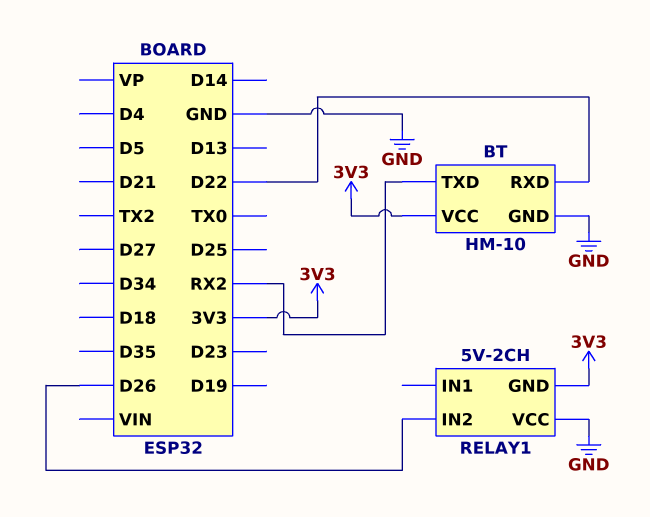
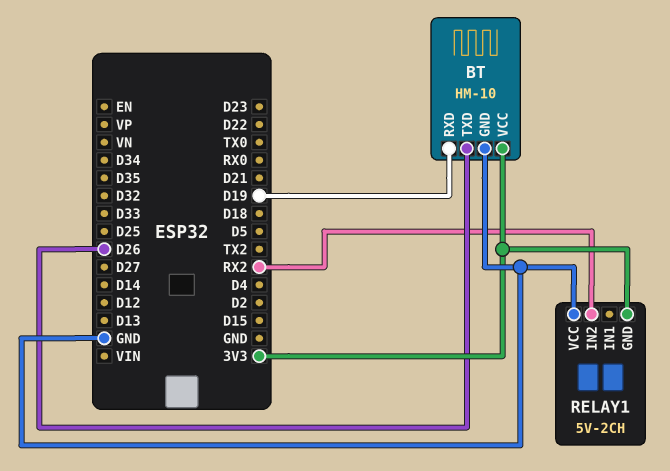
BT pin RXD: D22 -> D19
BT pin TXD: RX2 -> D26
RELAY1 pin IN2: D26 -> RX2

